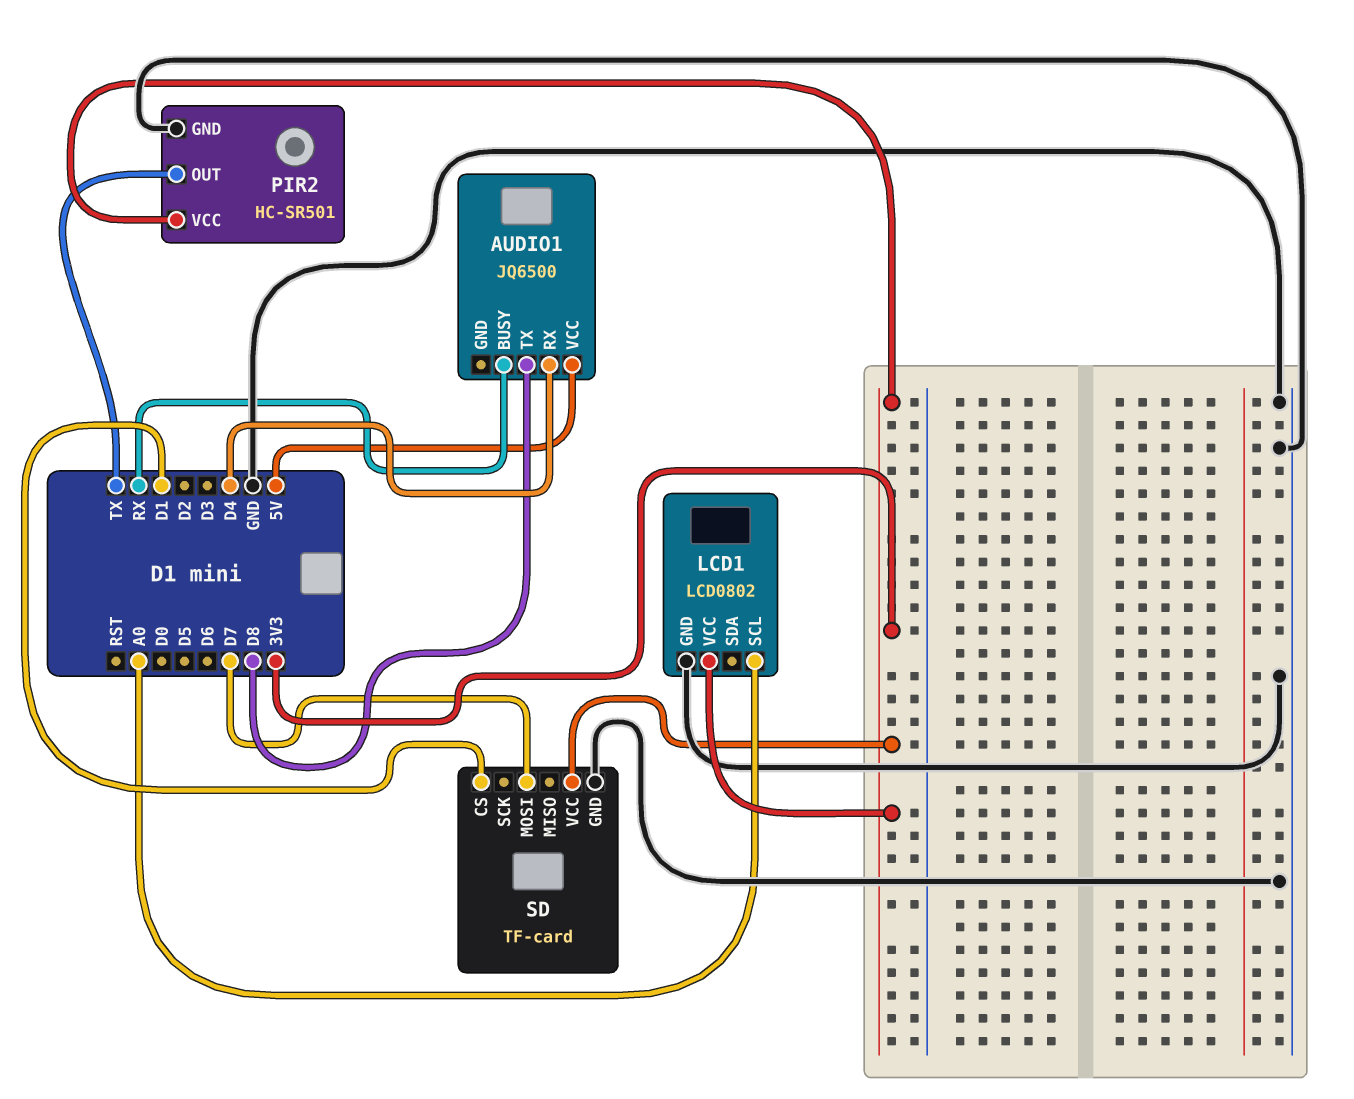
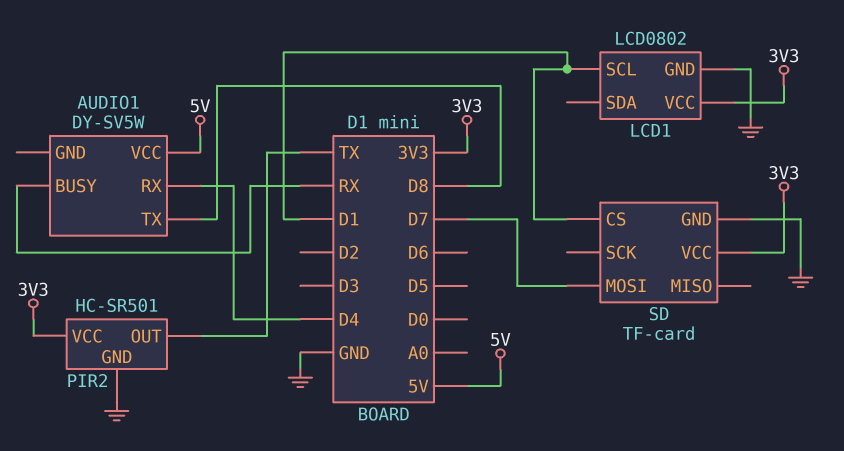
AUDIO1: JQ6500 -> DY-SV5W
LCD1 pin SCL: A0 -> D1

